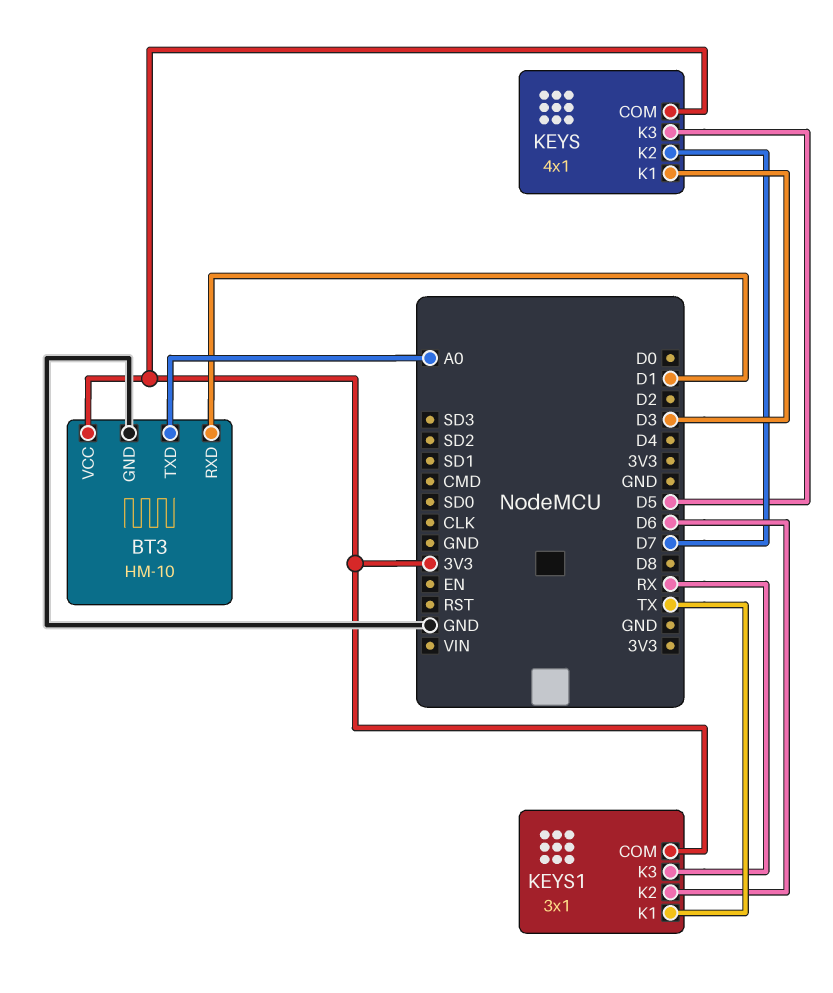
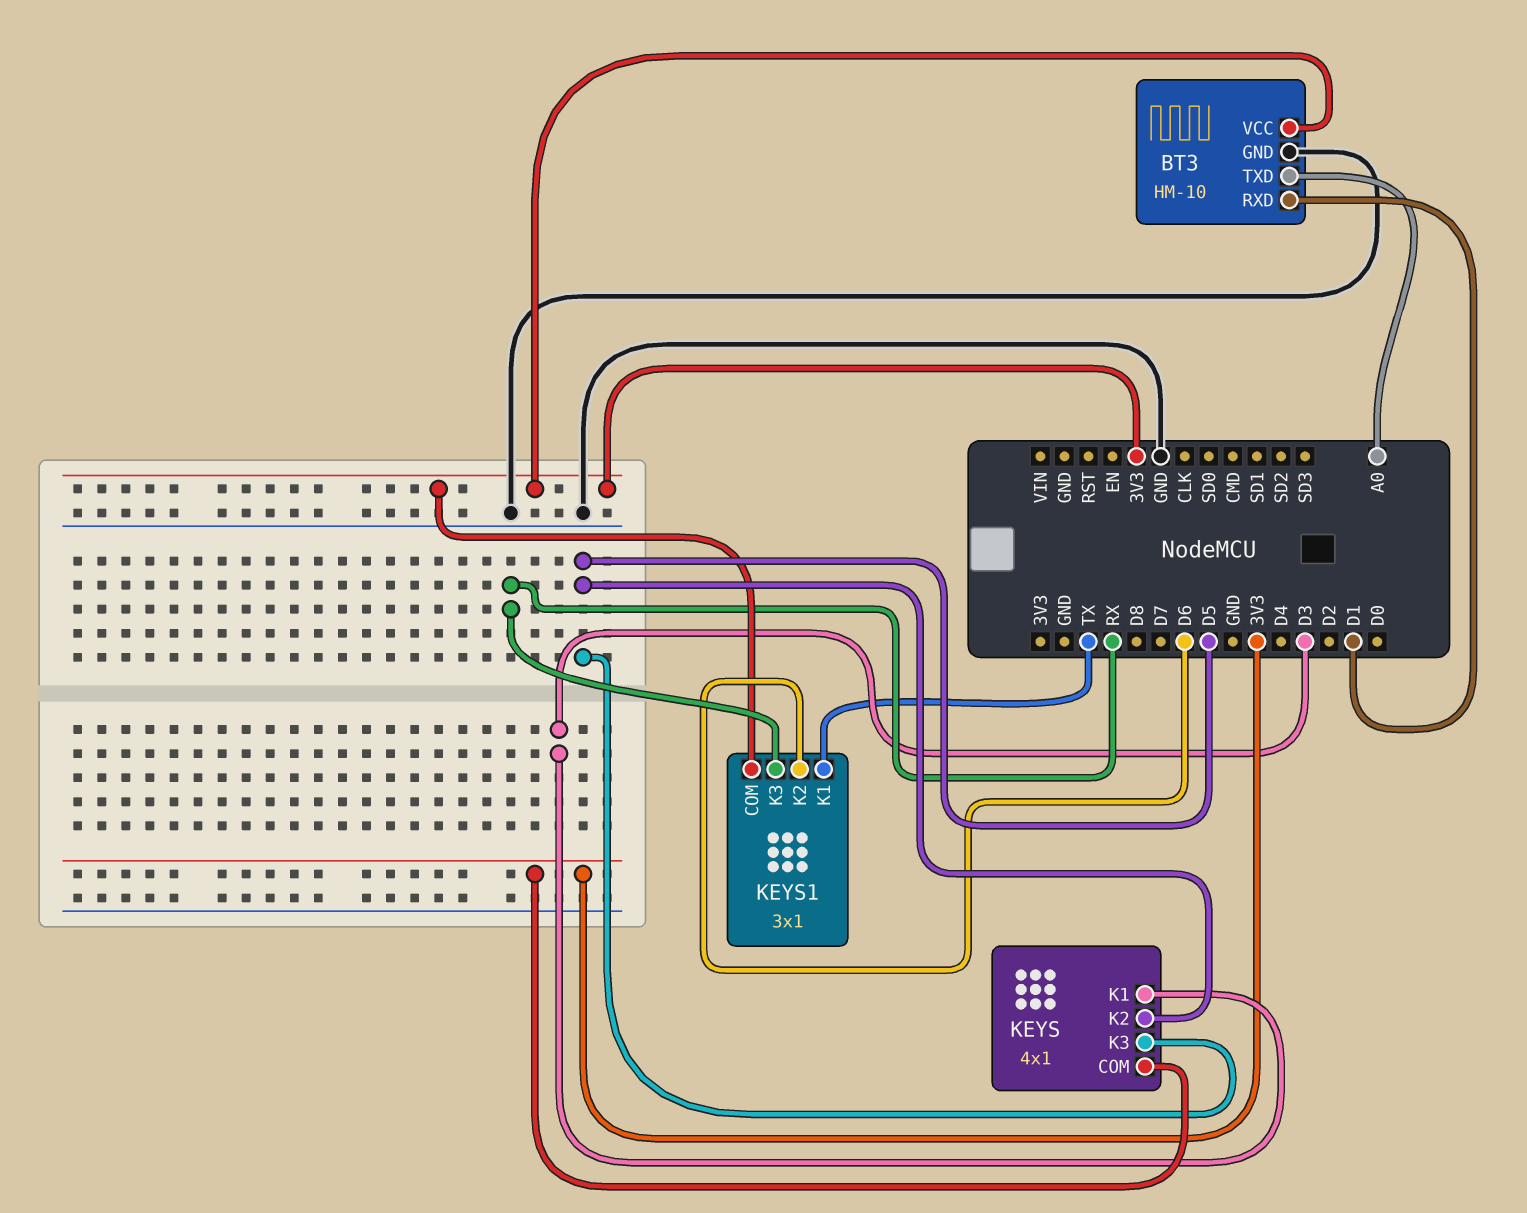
KEYS pin K2: D7 -> D5

